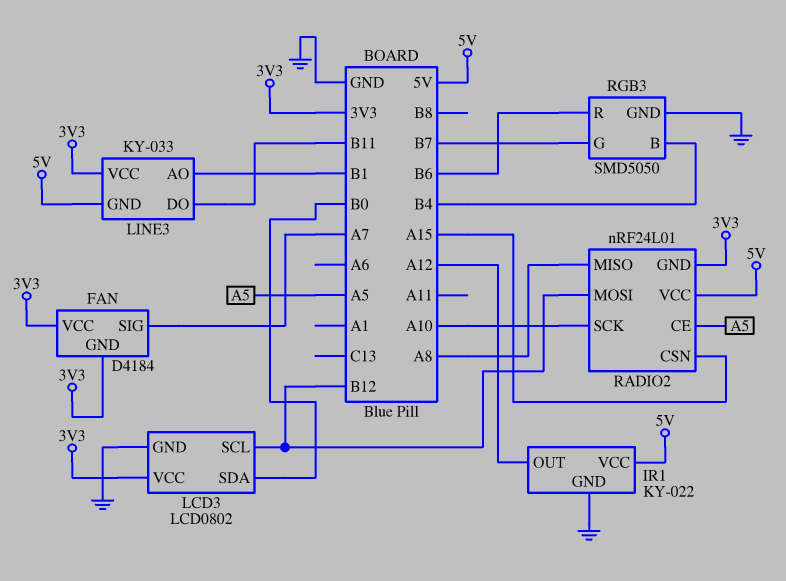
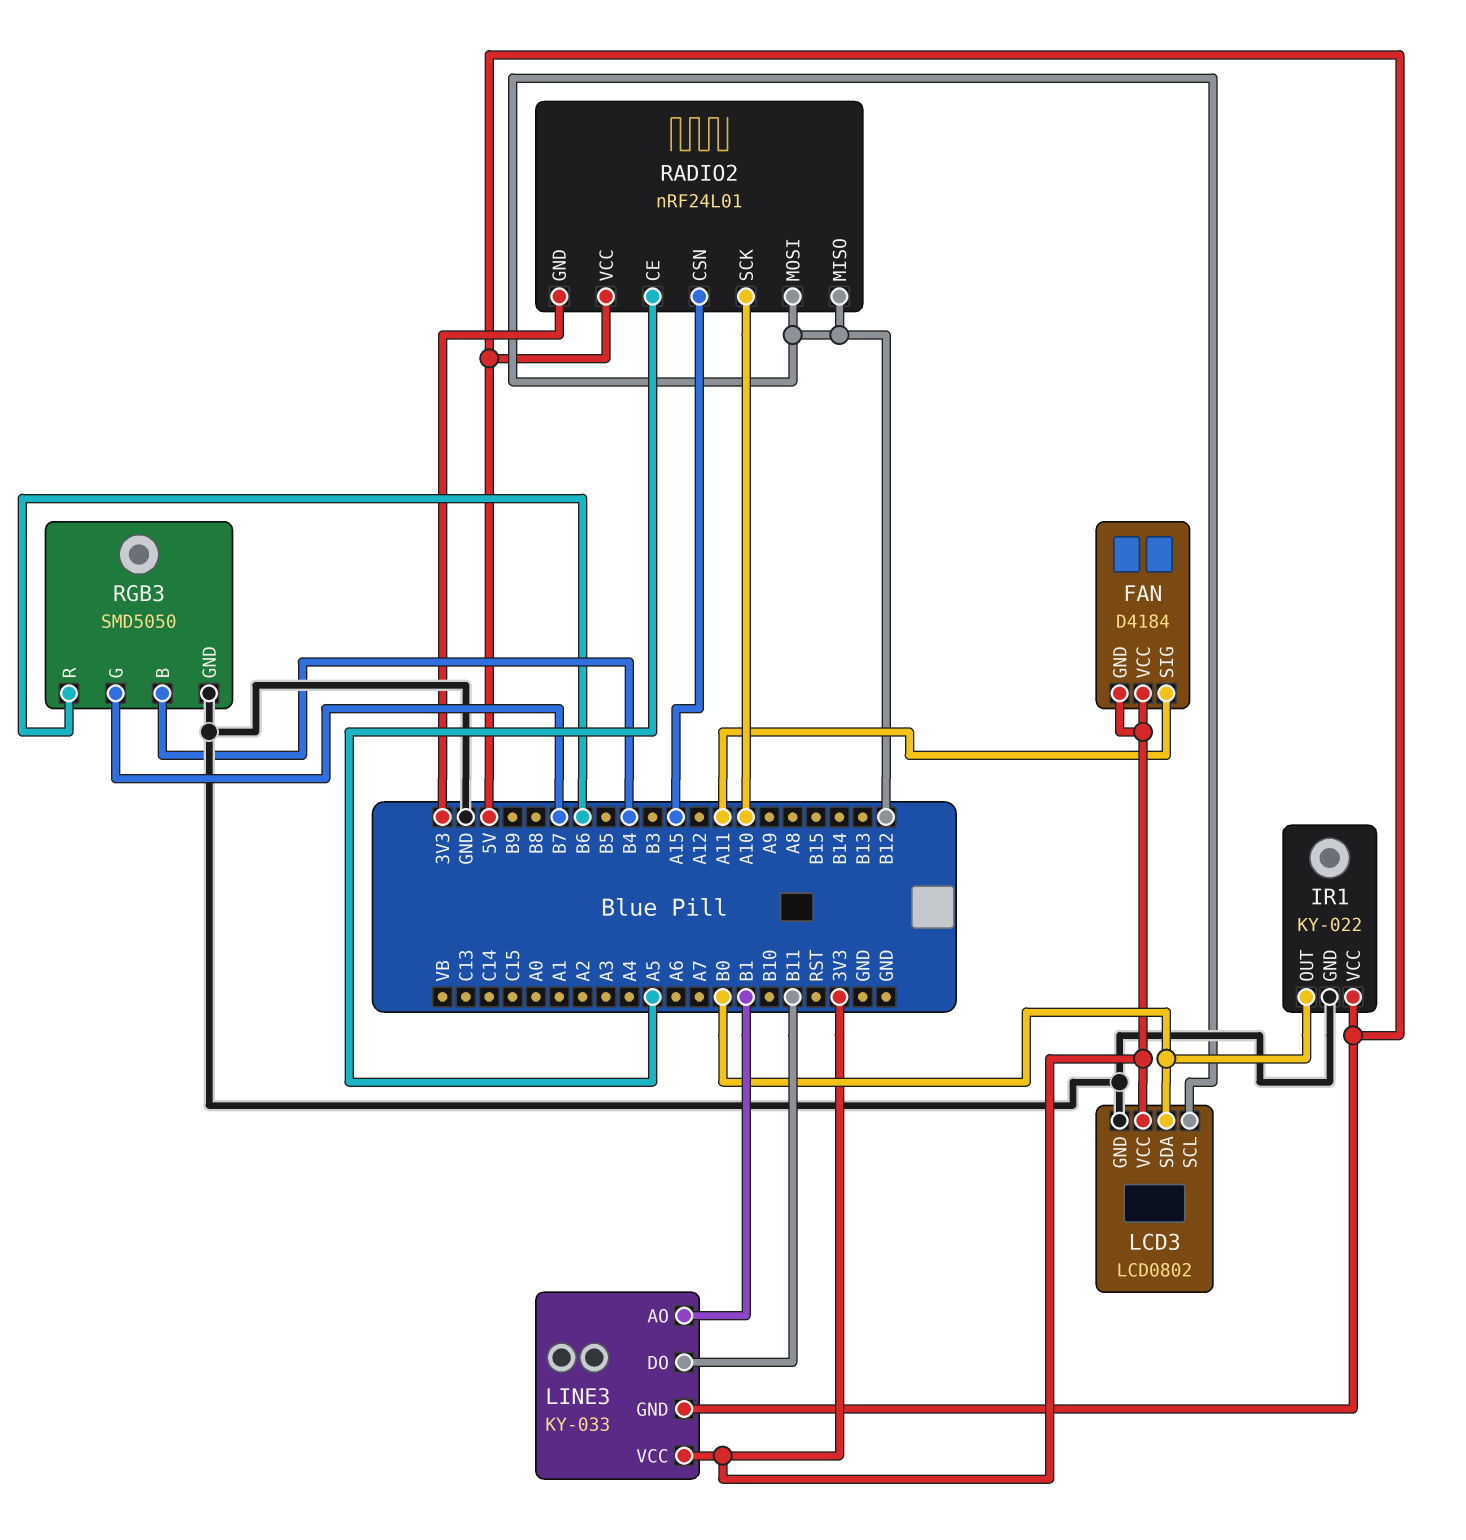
FAN pin SIG: A7 -> A11
IR1 pin OUT: A12 -> B0
RADIO2 pin MISO: A8 -> B12

